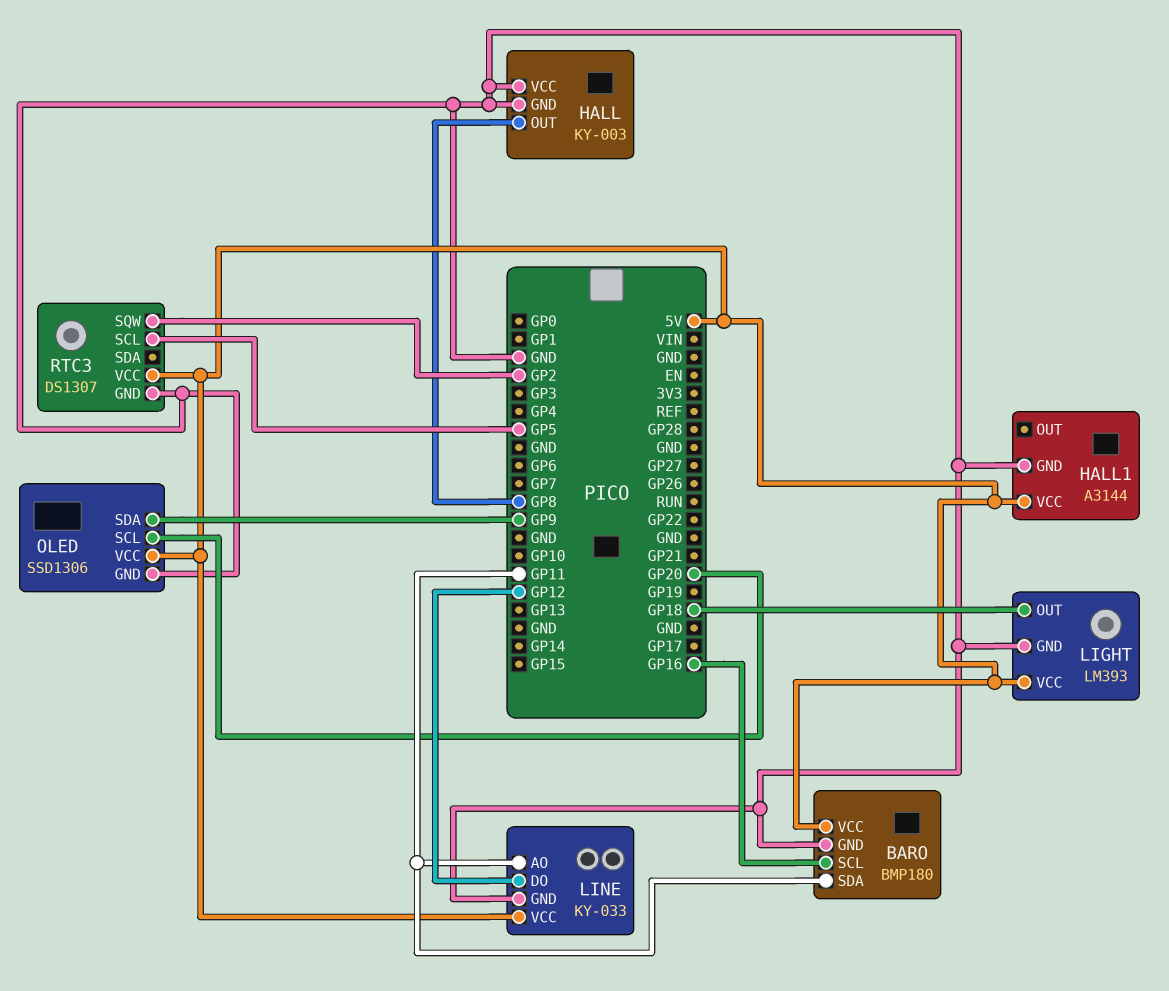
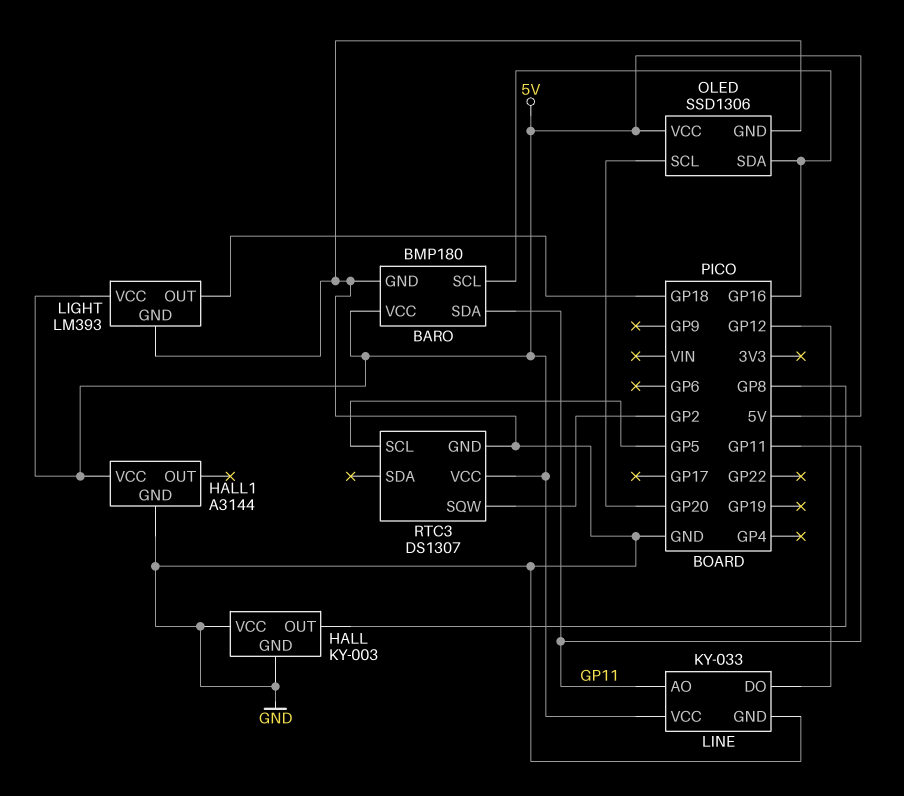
OLED pin SDA: GP9 -> GP16

